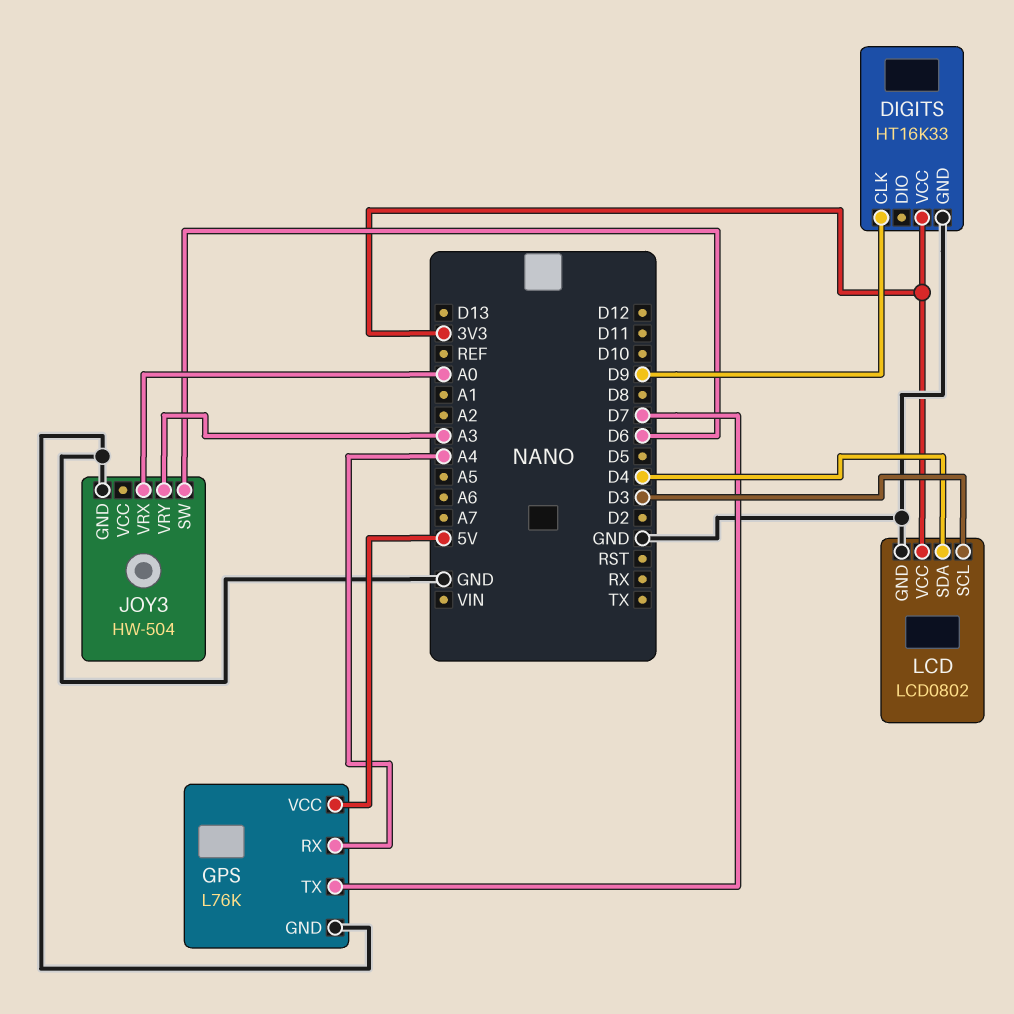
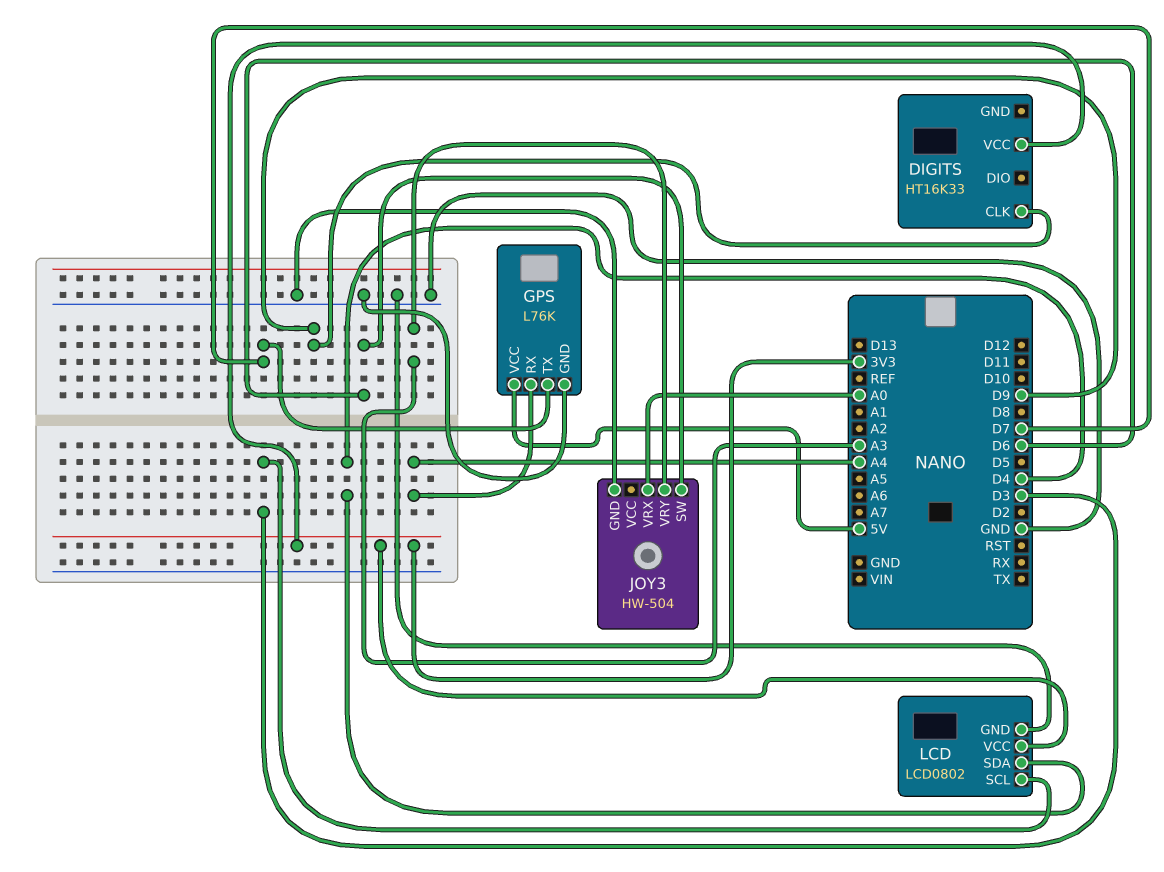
DIGITS pin GND: GND -> none

